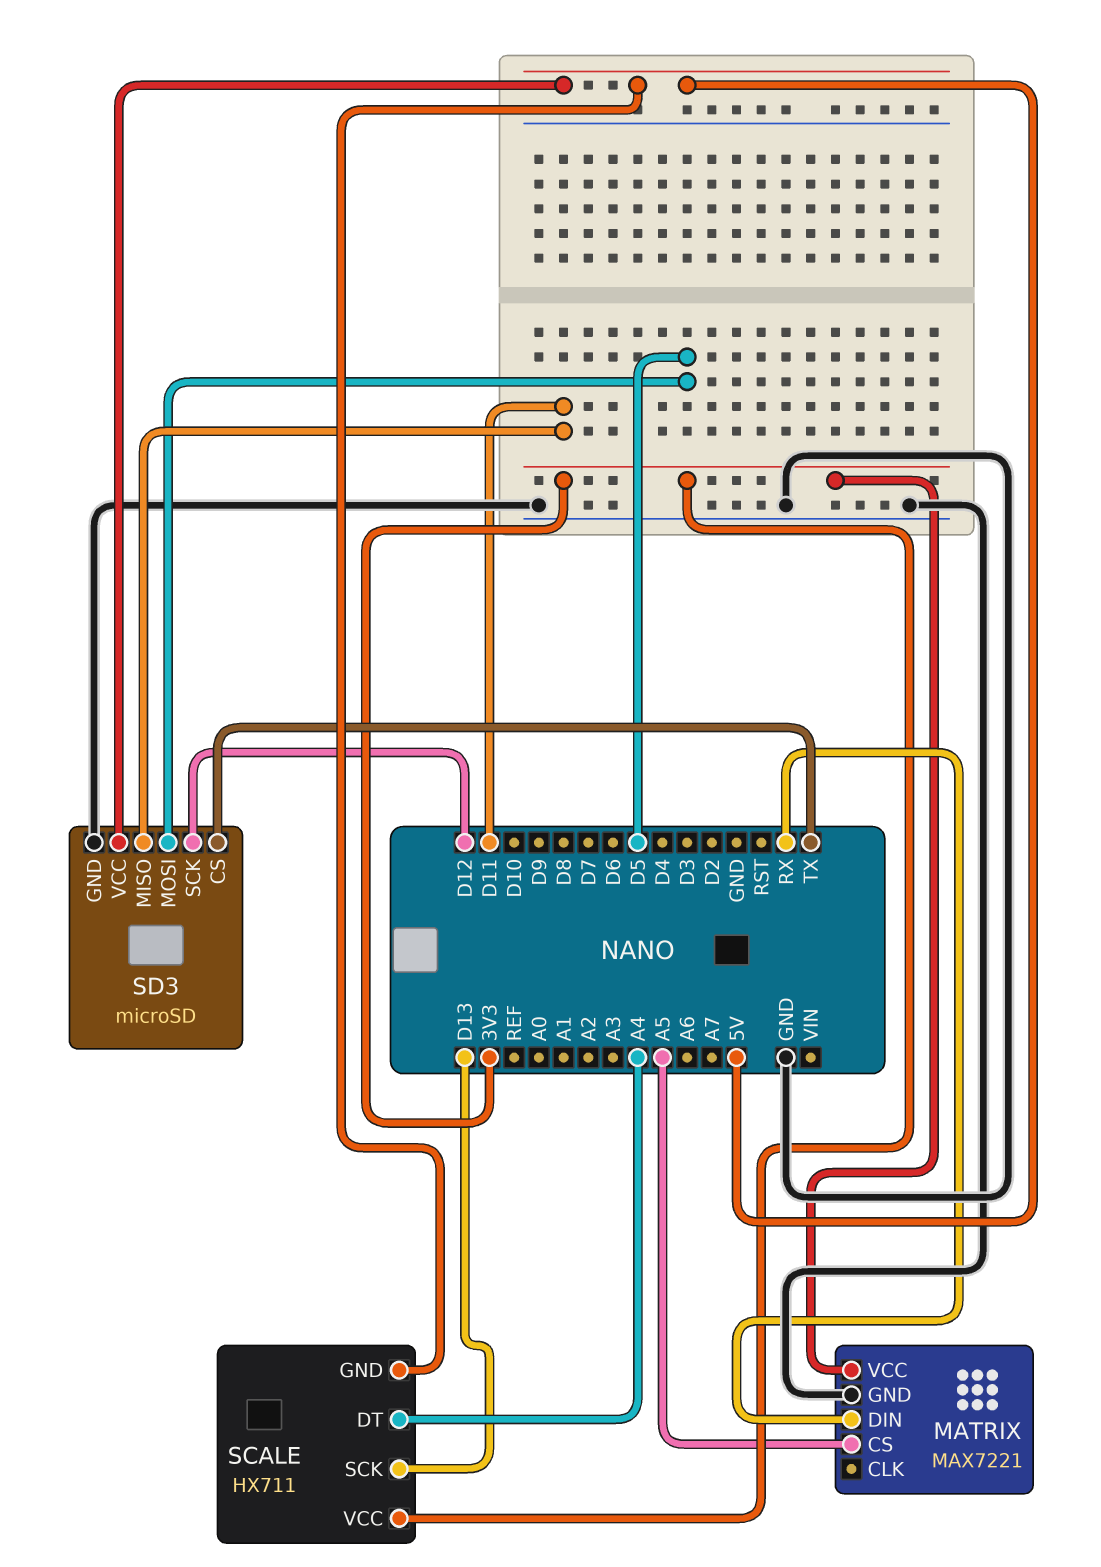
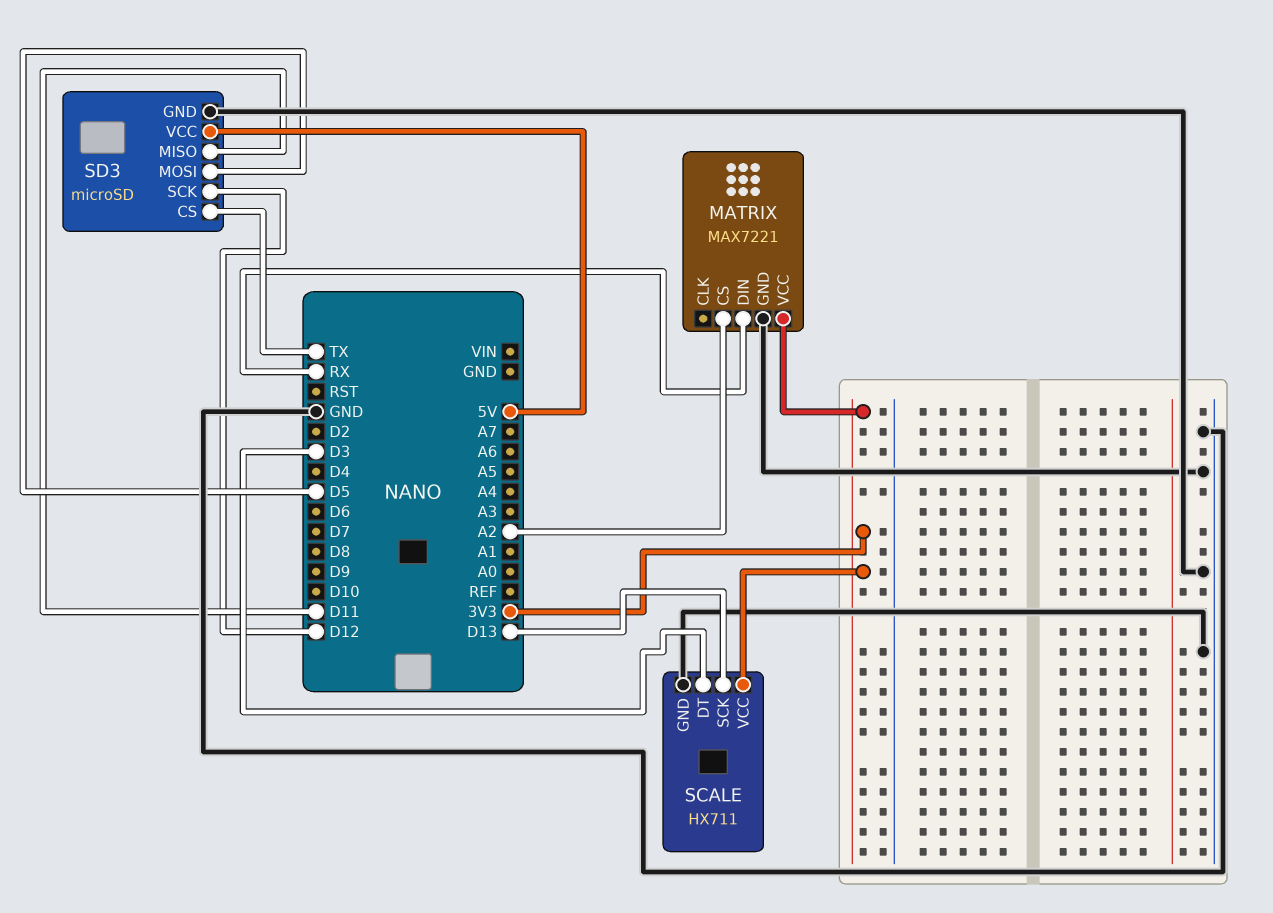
MATRIX pin CS: A5 -> A2
SCALE pin DT: A4 -> D3
SCALE pin GND: 5V -> GND

